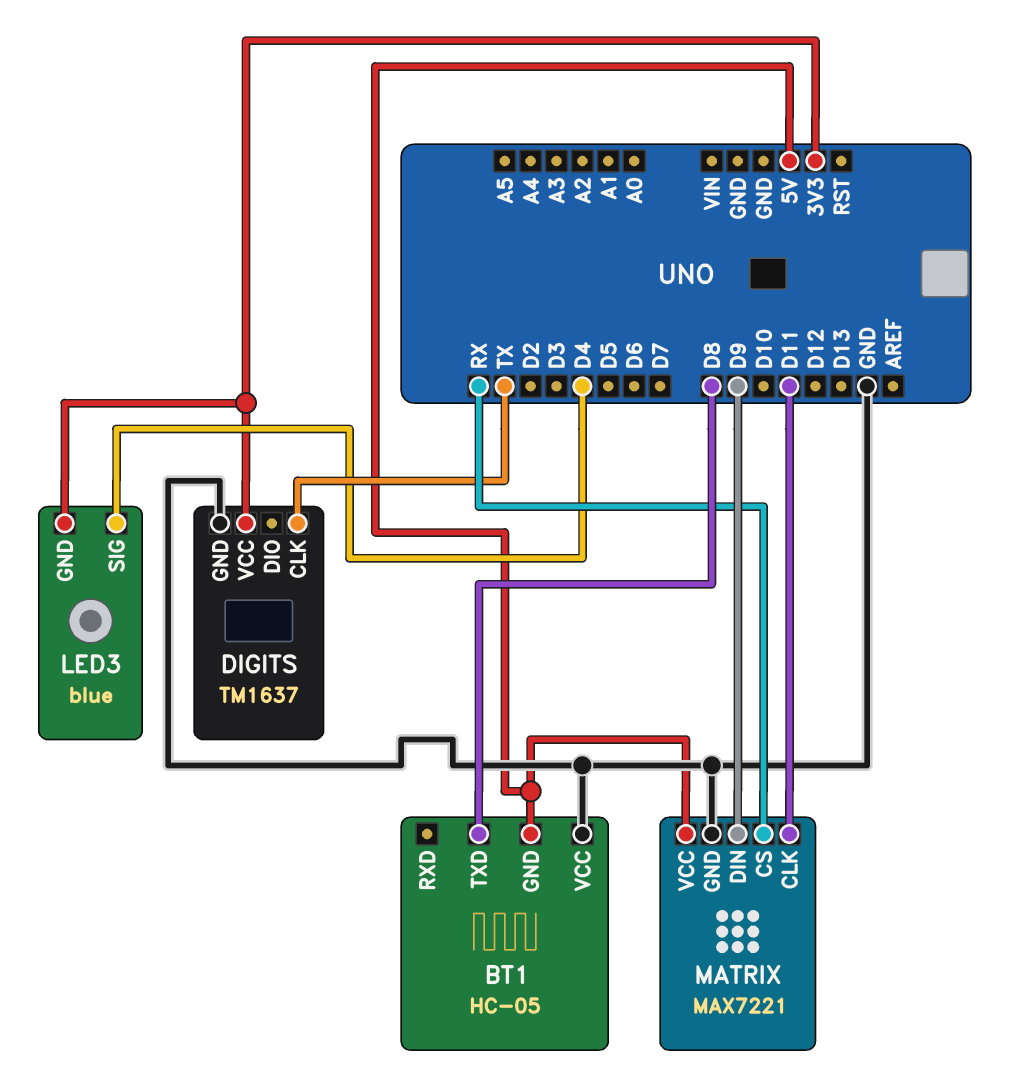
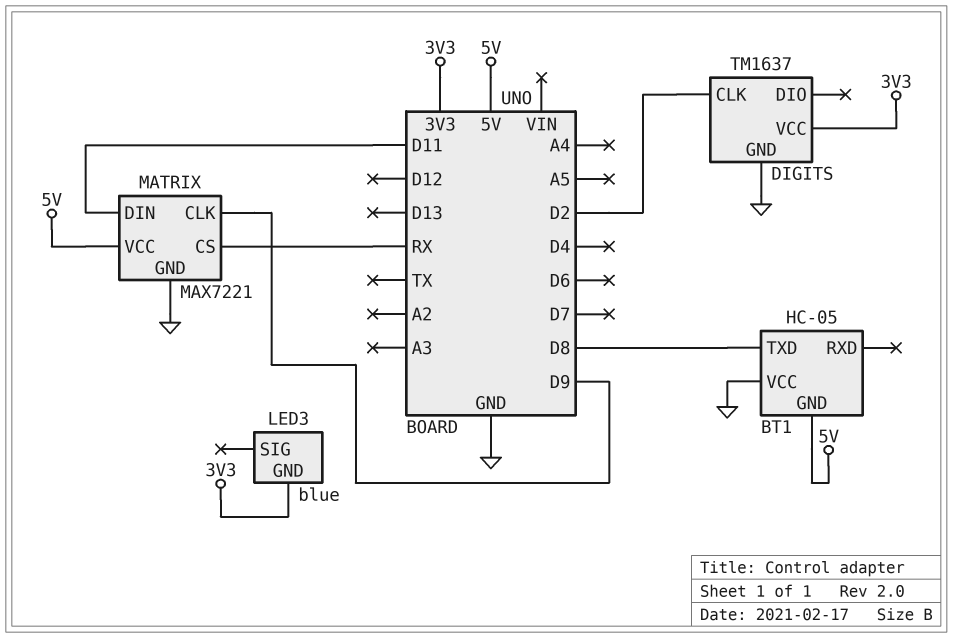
DIGITS pin CLK: TX -> D2
LED3 pin SIG: D4 -> none
MATRIX pin CLK: D11 -> D9
MATRIX pin DIN: D9 -> D11

